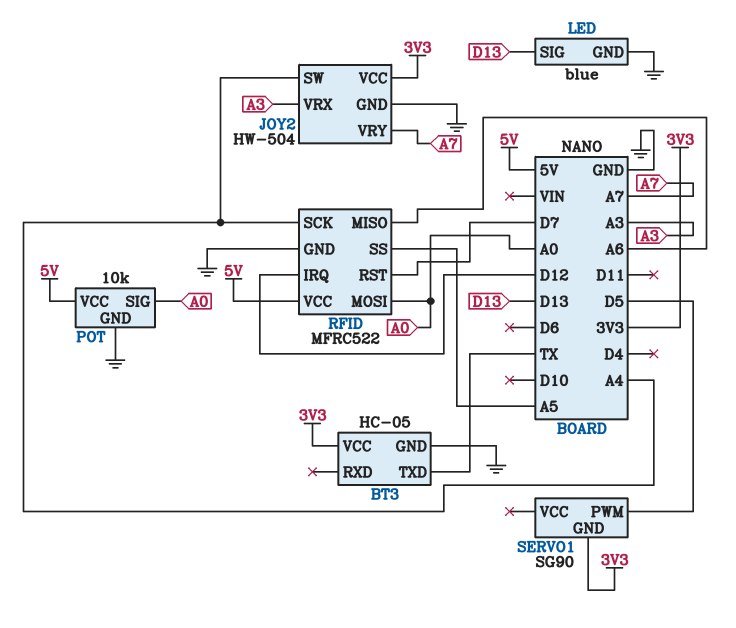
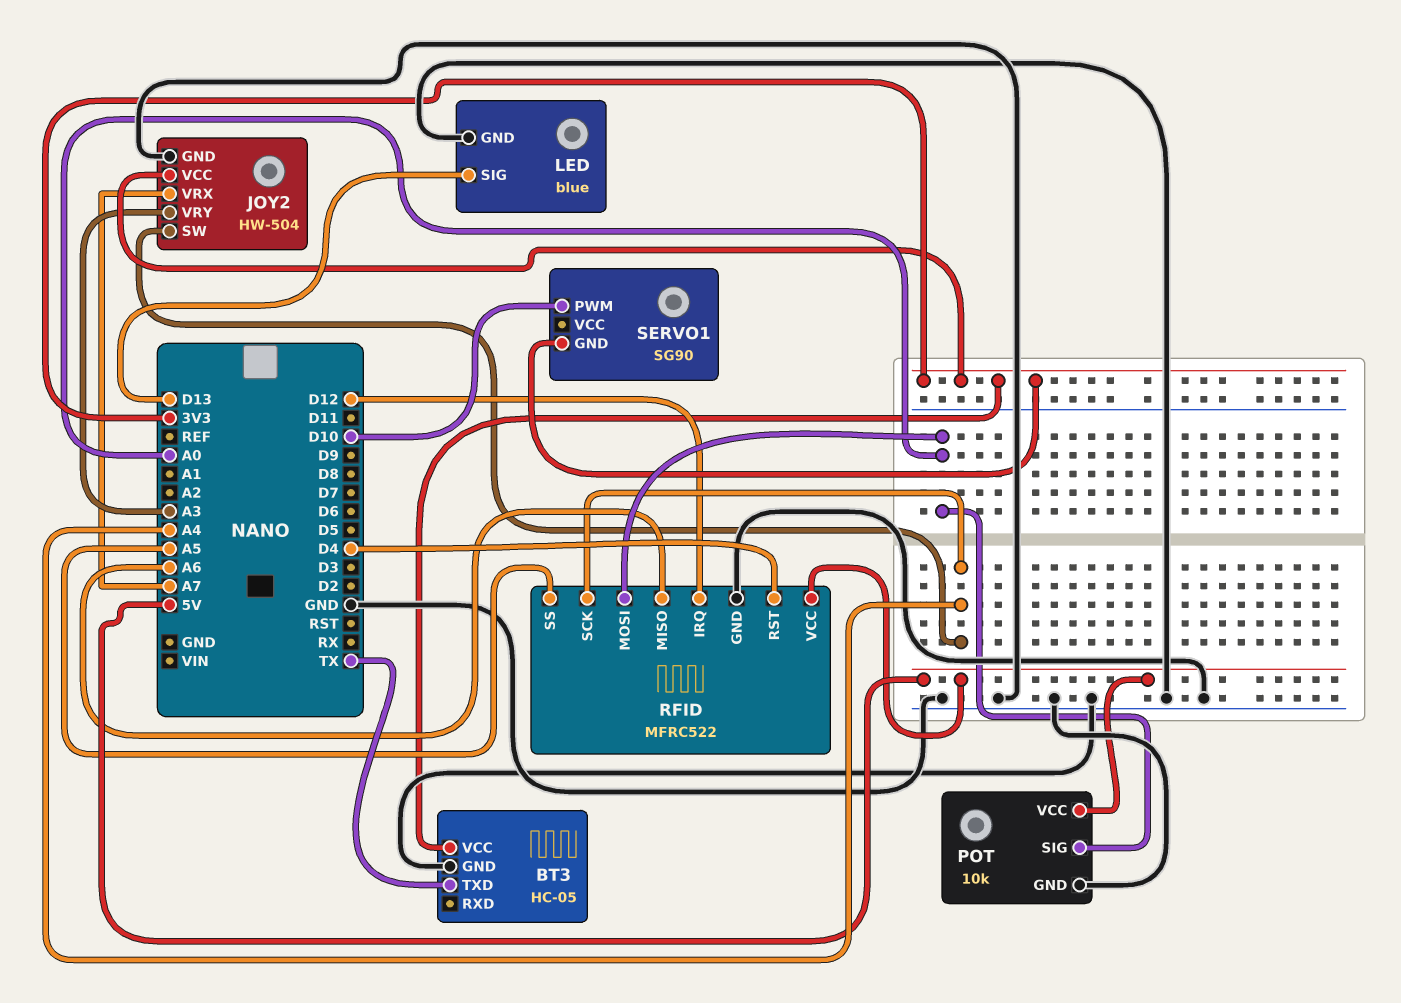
JOY2 pin VRX: A3 -> A7
JOY2 pin VRY: A7 -> A3
RFID pin RST: D7 -> D4
SERVO1 pin PWM: D5 -> D10

